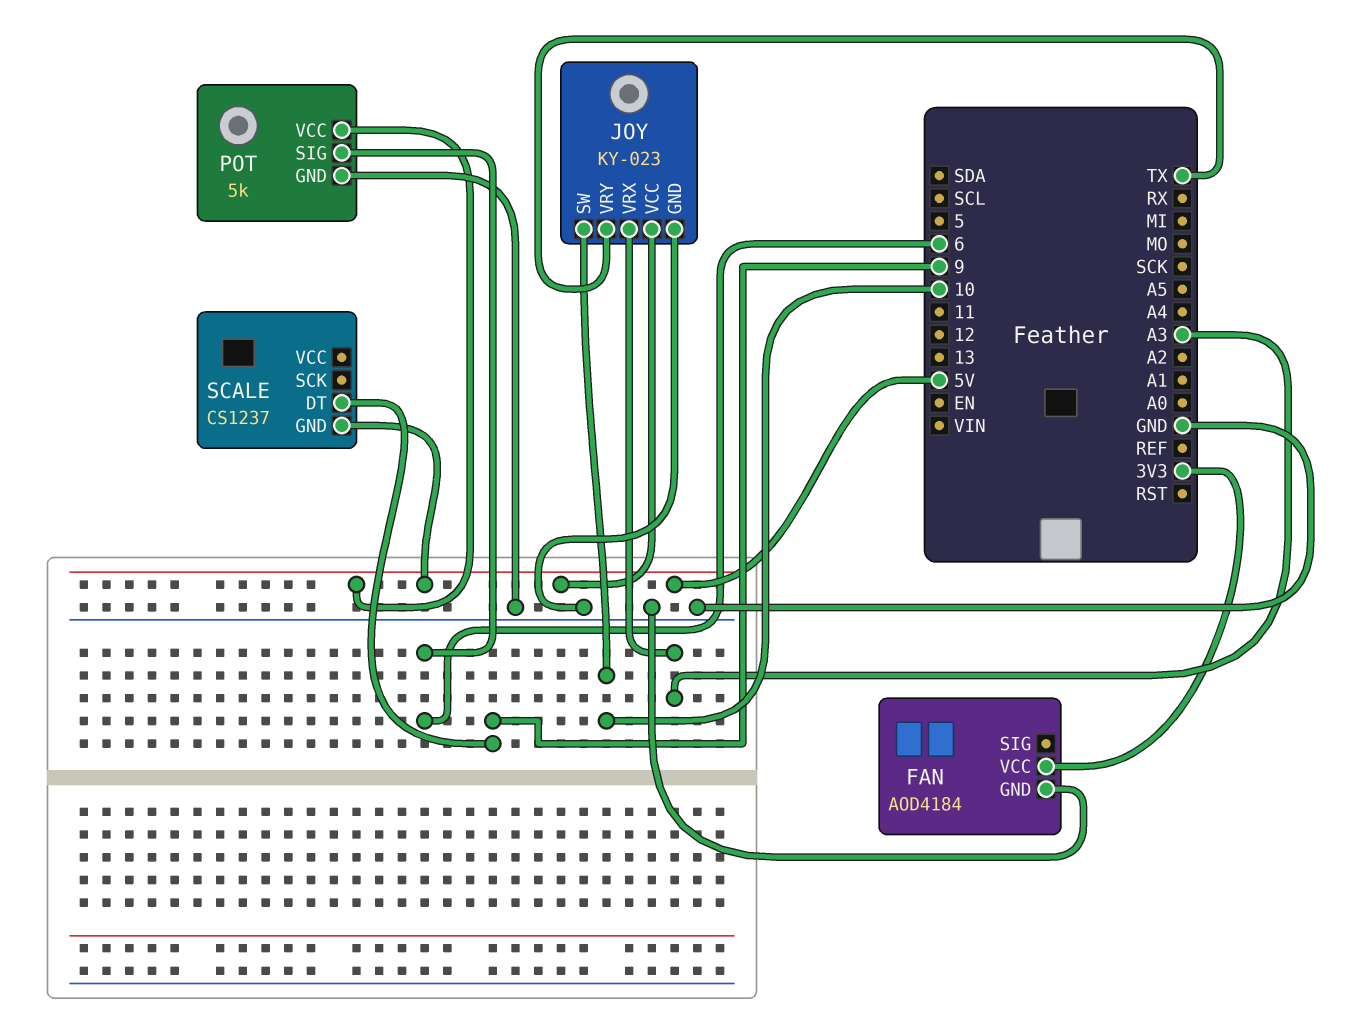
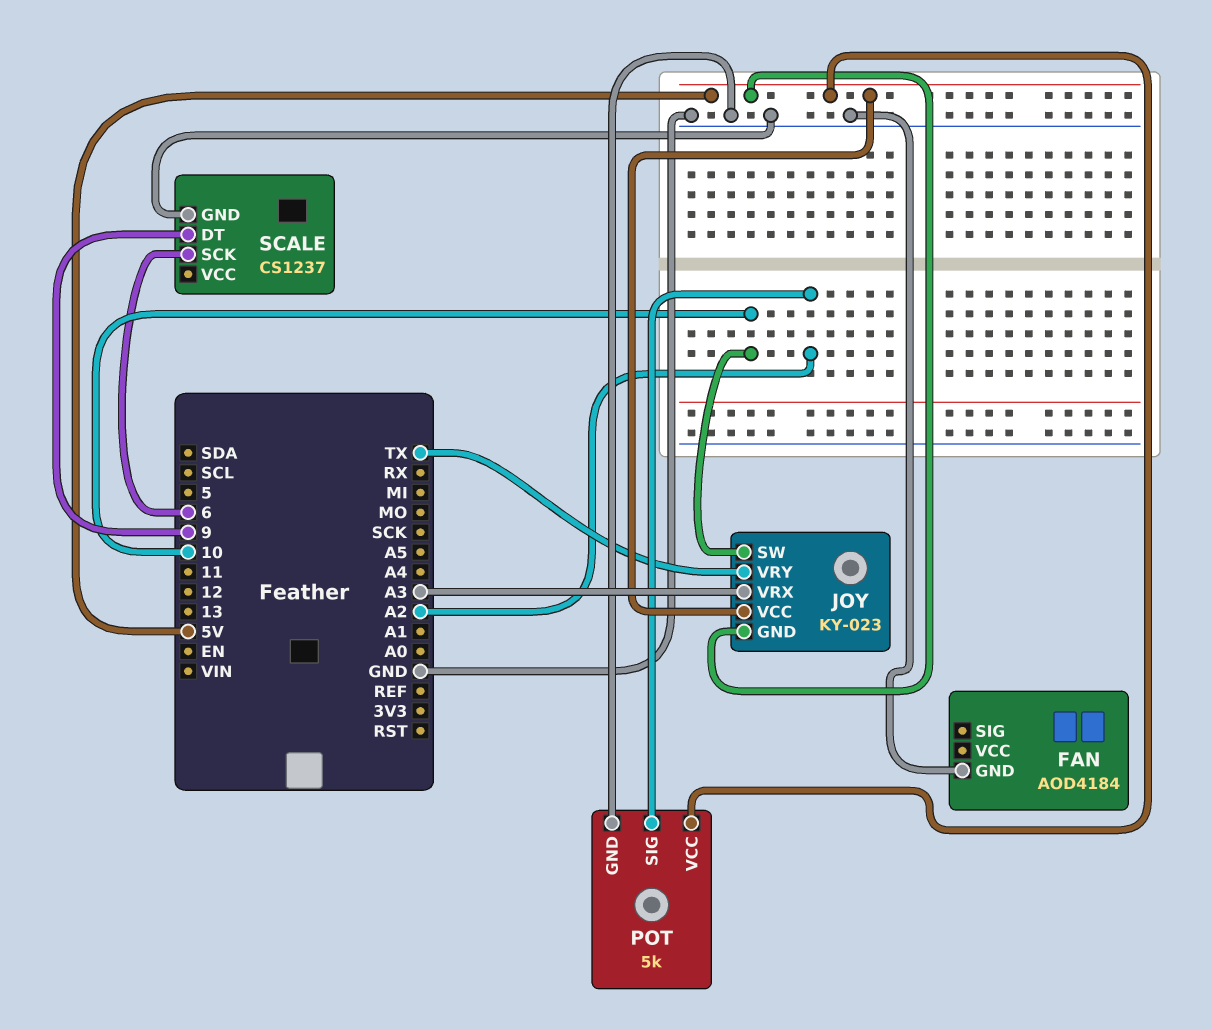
FAN pin VCC: 3V3 -> none
JOY pin GND: GND -> 5V
POT pin SIG: 6 -> A2
SCALE pin GND: 5V -> GND
SCALE pin SCK: none -> 6

